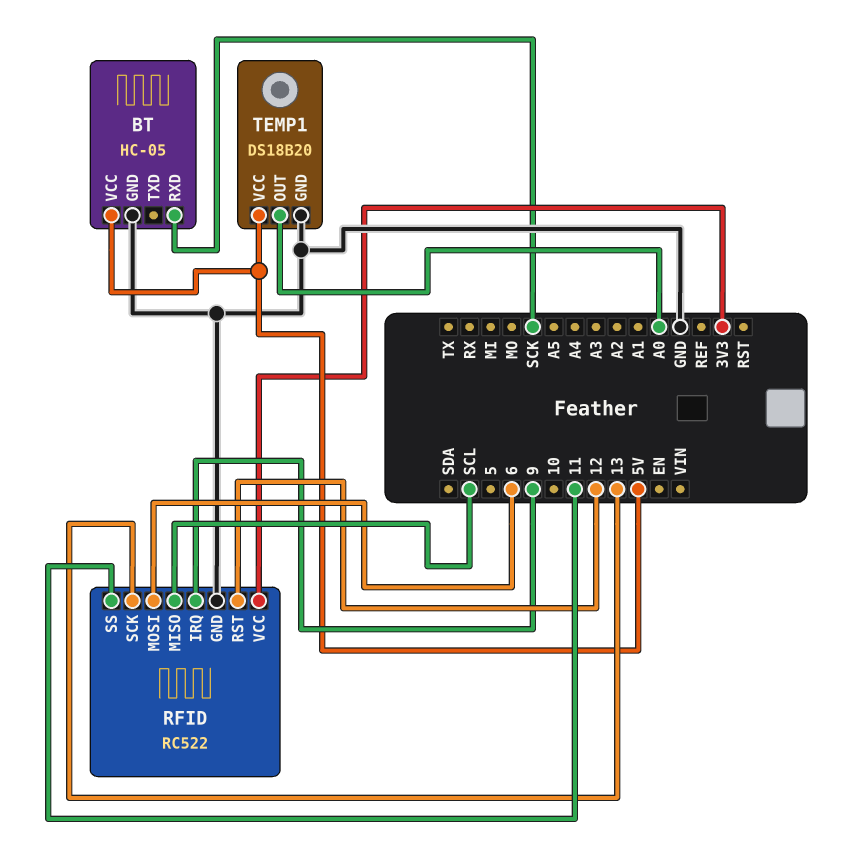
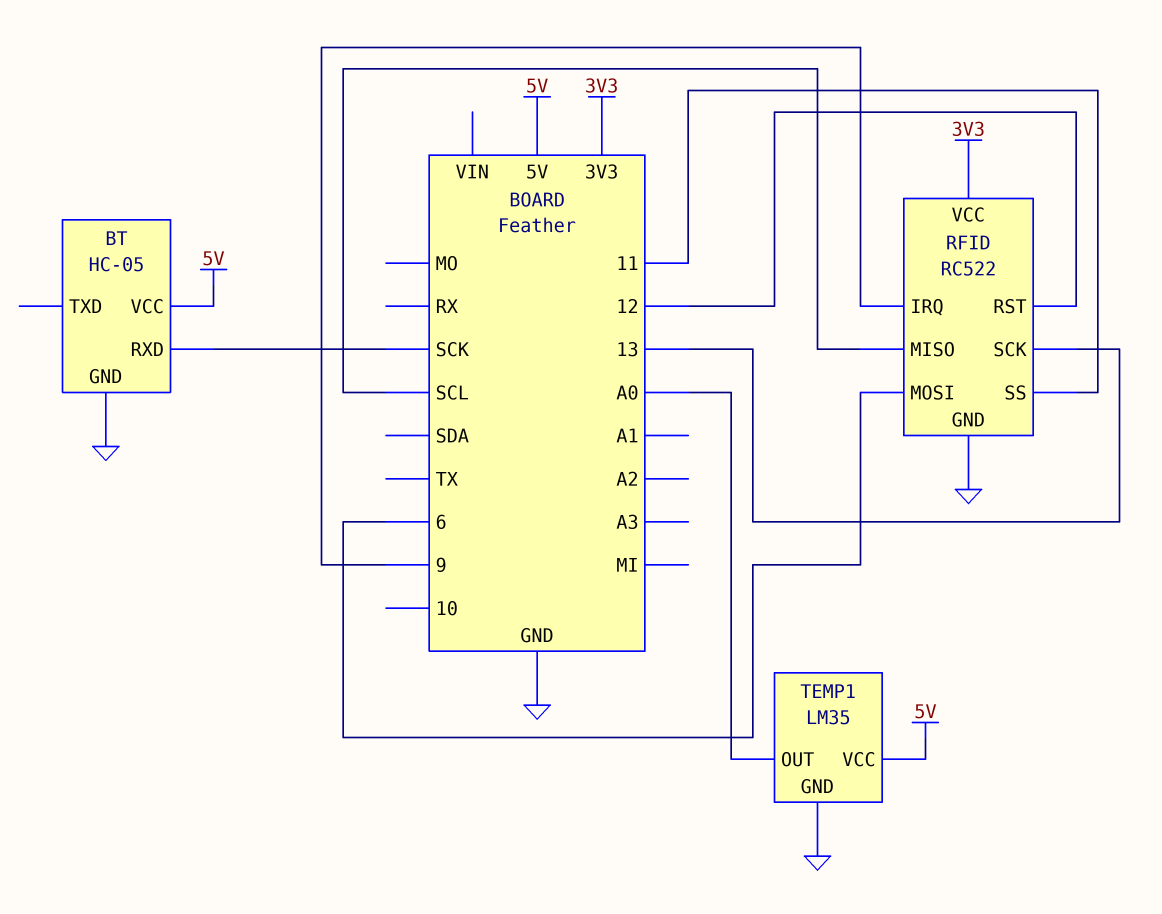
TEMP1: DS18B20 -> LM35

